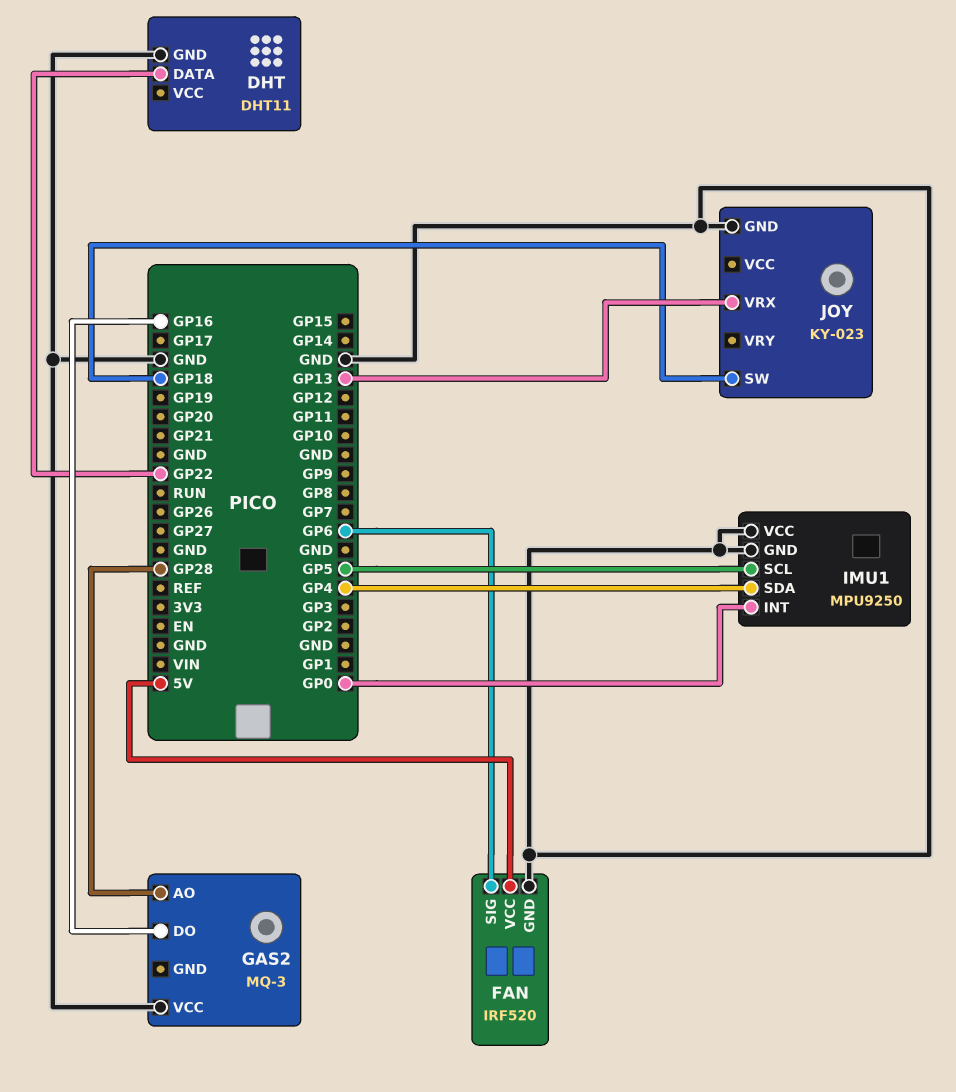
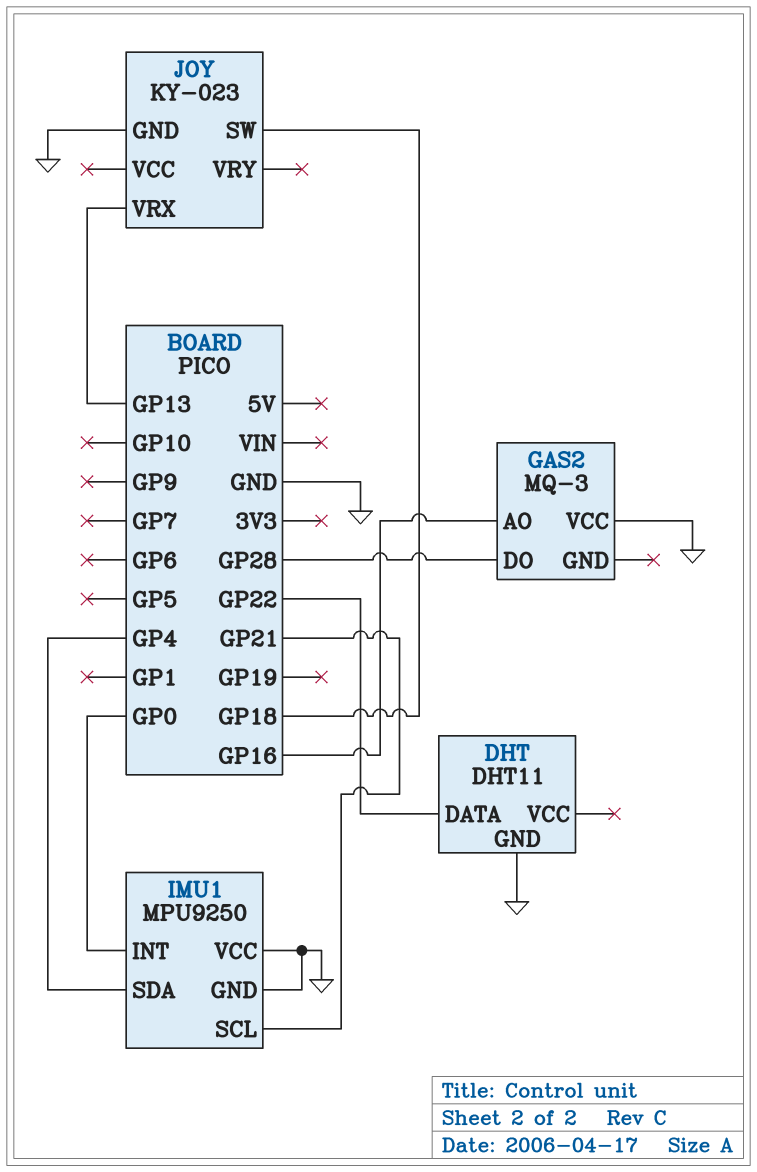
FAN: IRF520 -> none
FAN pin GND: GND -> none
FAN pin SIG: GP6 -> none
FAN pin VCC: 5V -> none
GAS2 pin AO: GP28 -> GP16
GAS2 pin DO: GP16 -> GP28
IMU1 pin SCL: GP5 -> GP21

